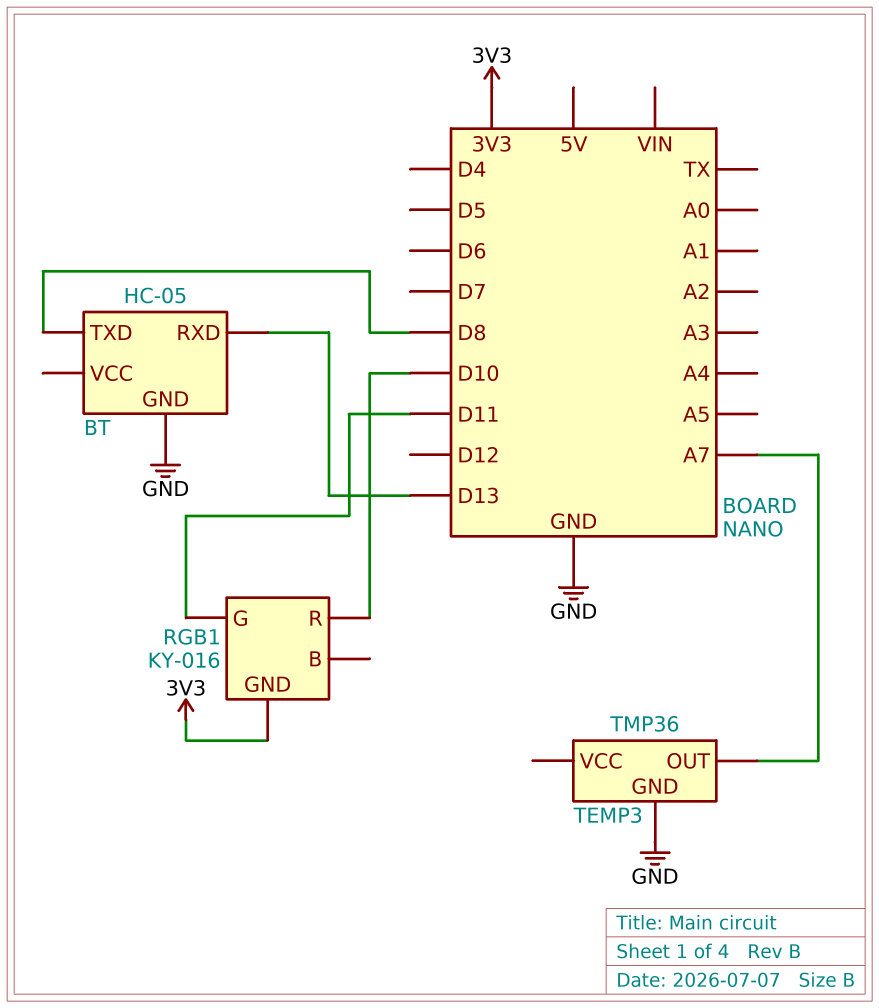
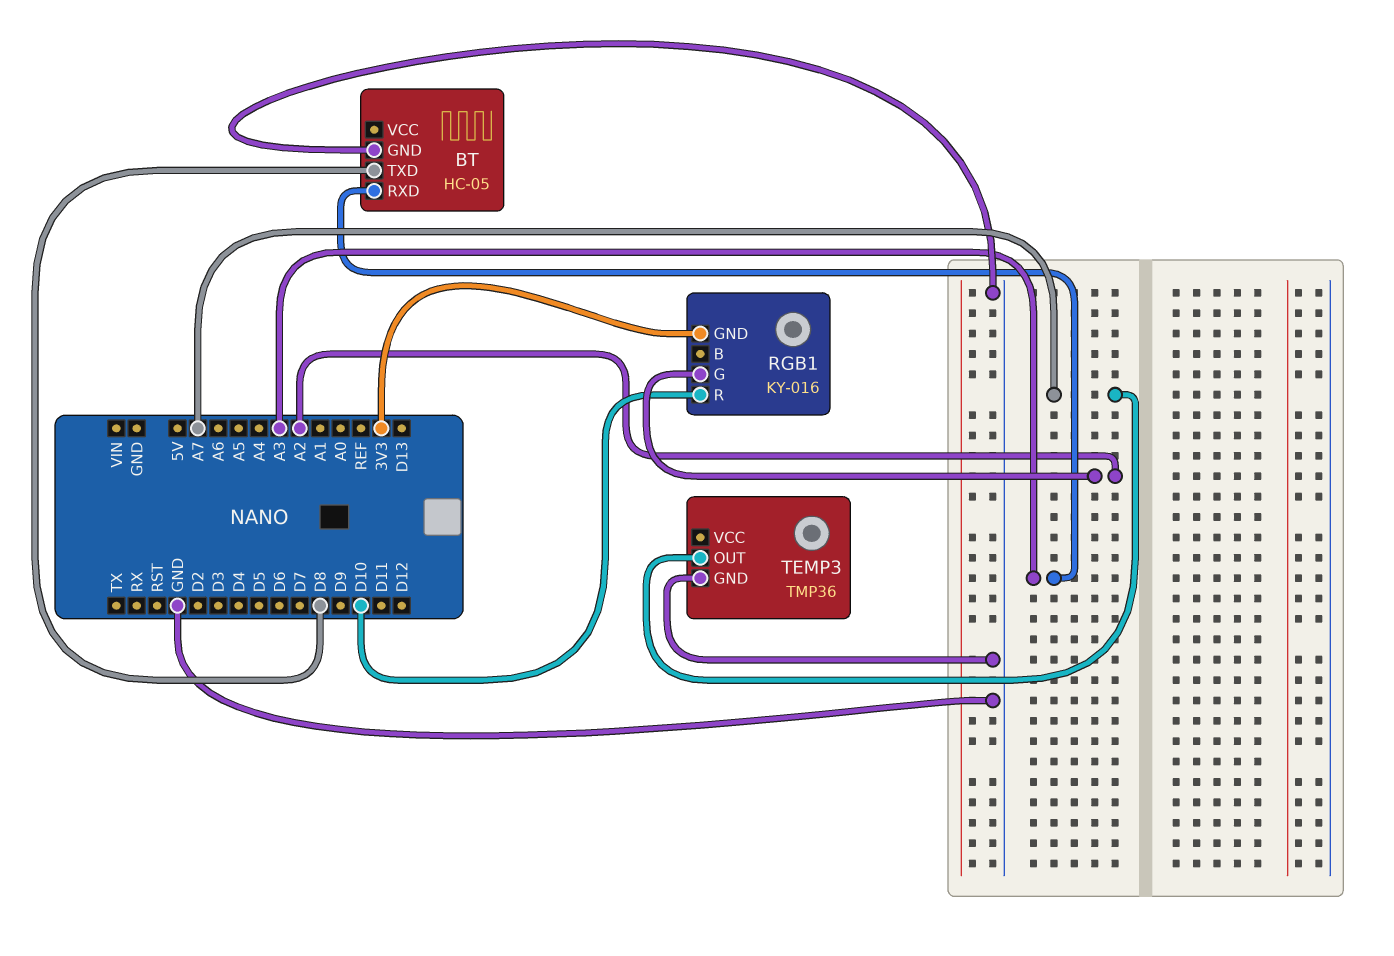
BT pin RXD: D13 -> A3
RGB1 pin G: D11 -> A2

